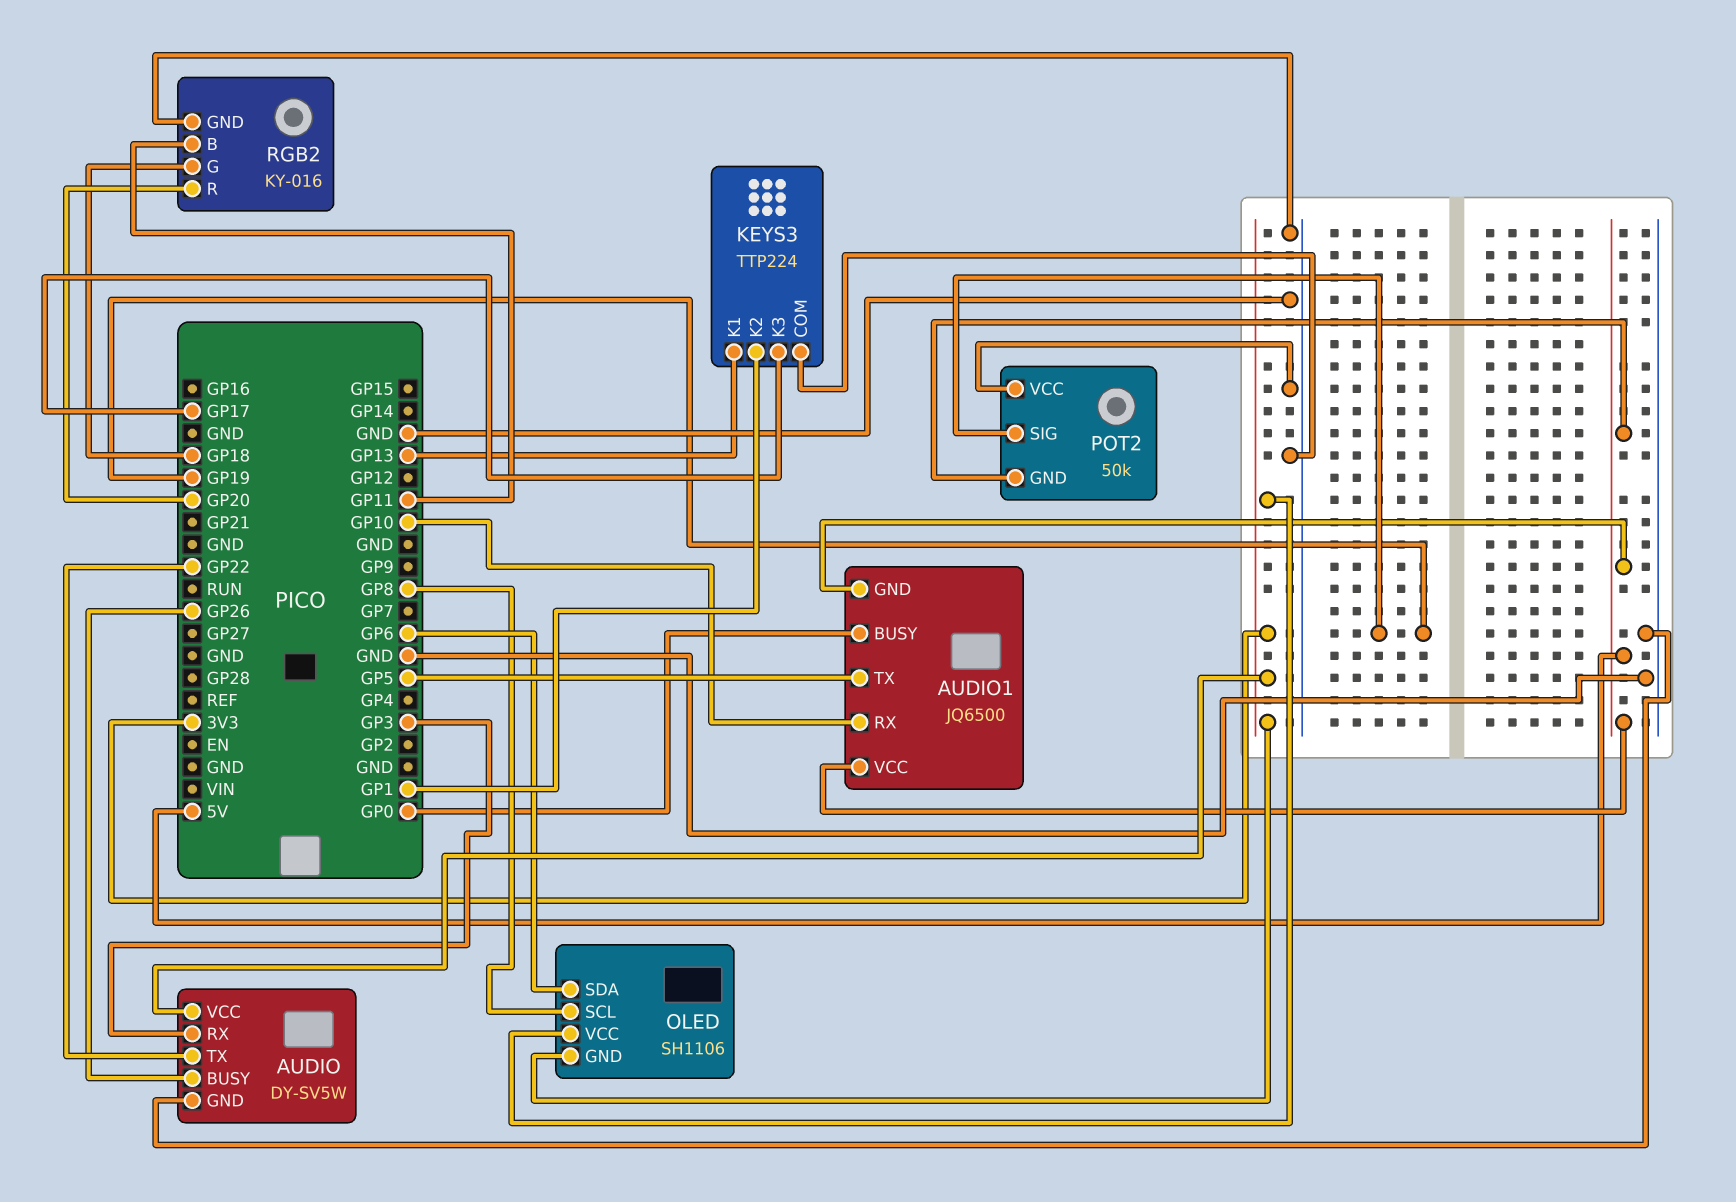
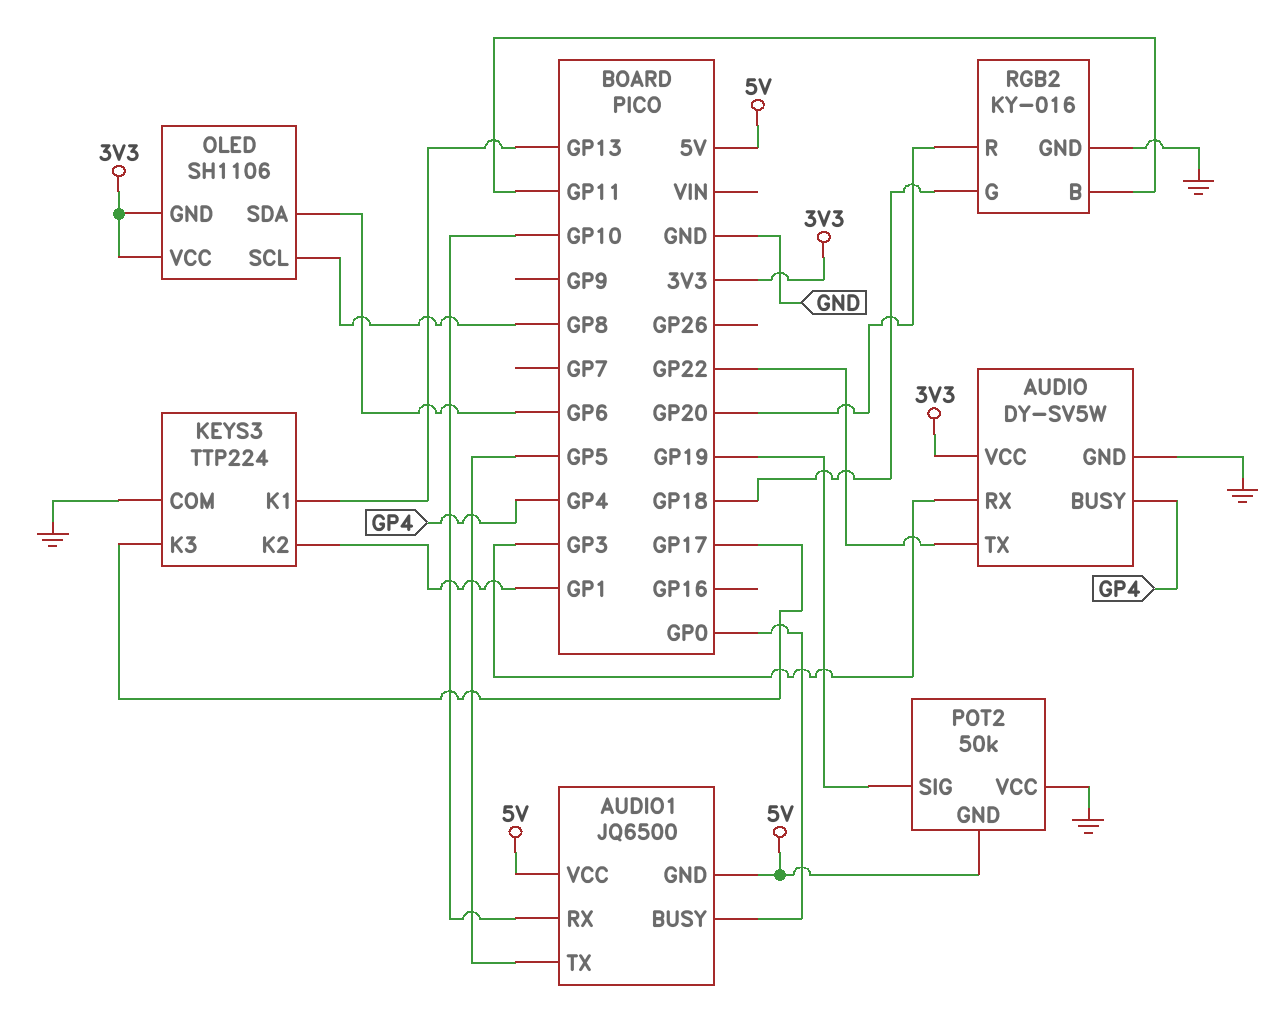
AUDIO pin BUSY: GP26 -> GP4

